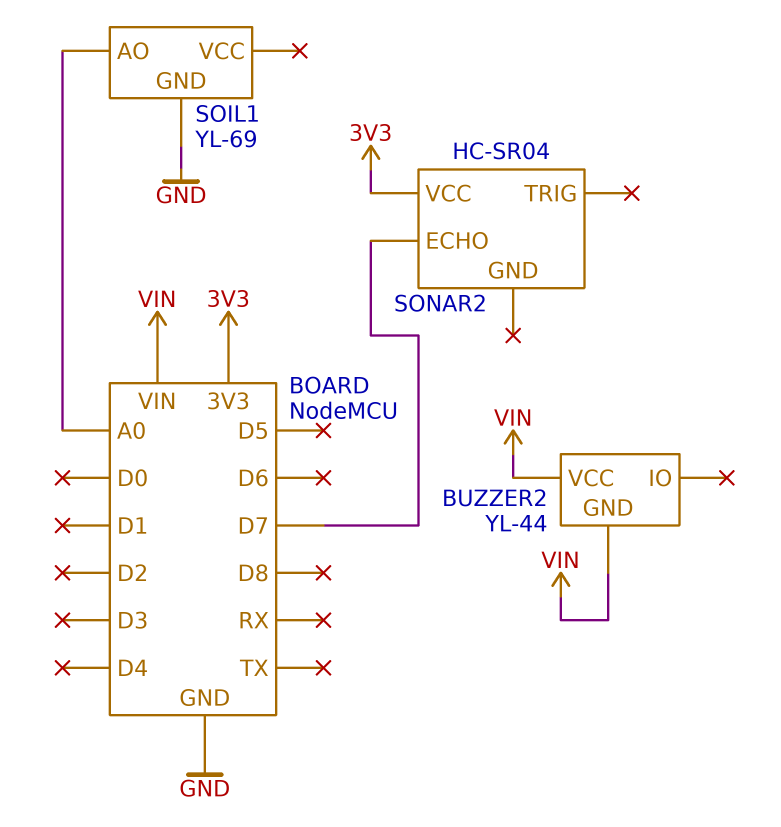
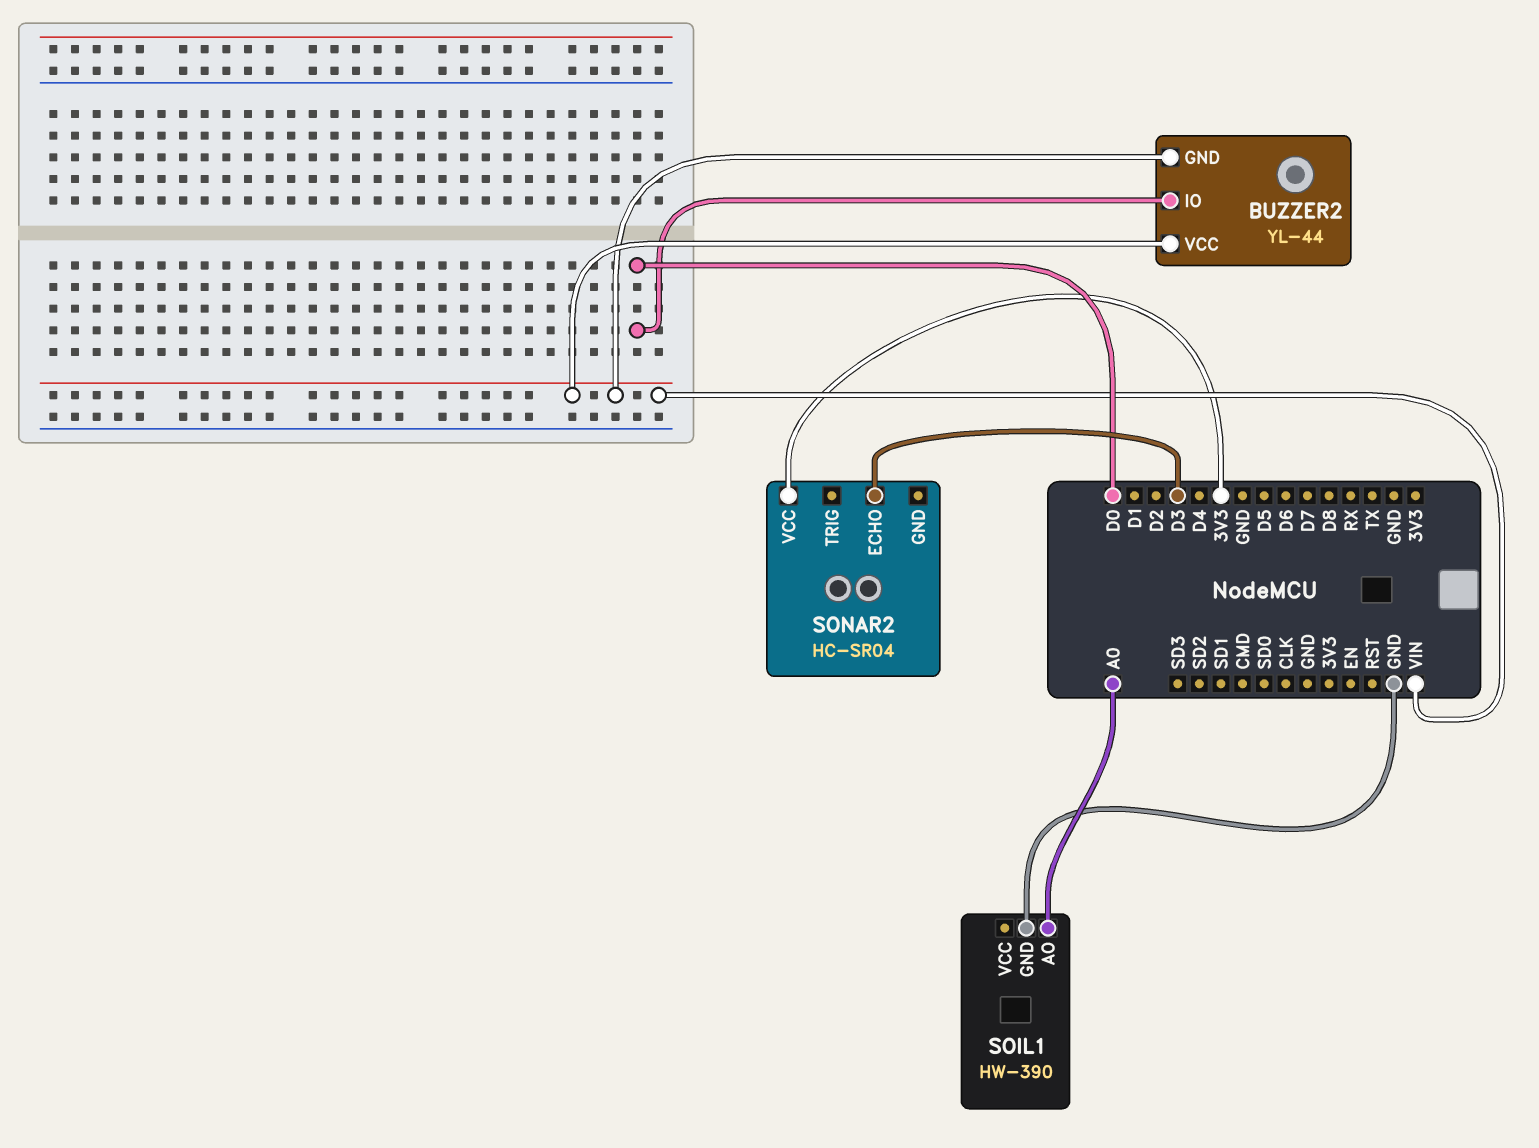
BUZZER2 pin IO: none -> D0
SOIL1: YL-69 -> HW-390
SONAR2 pin ECHO: D7 -> D3

